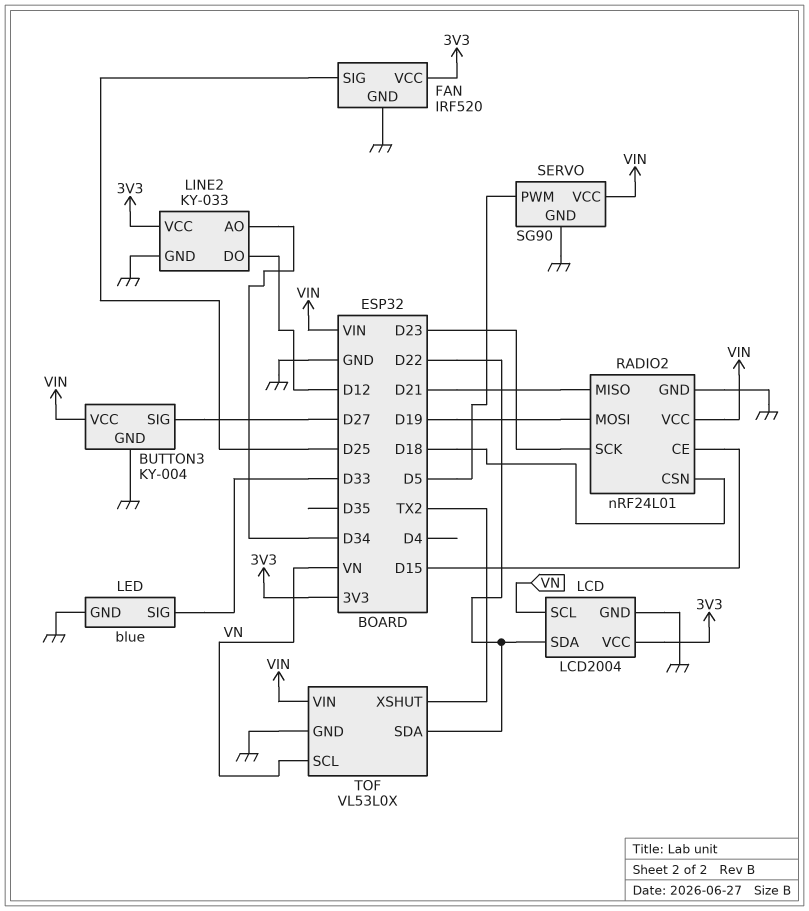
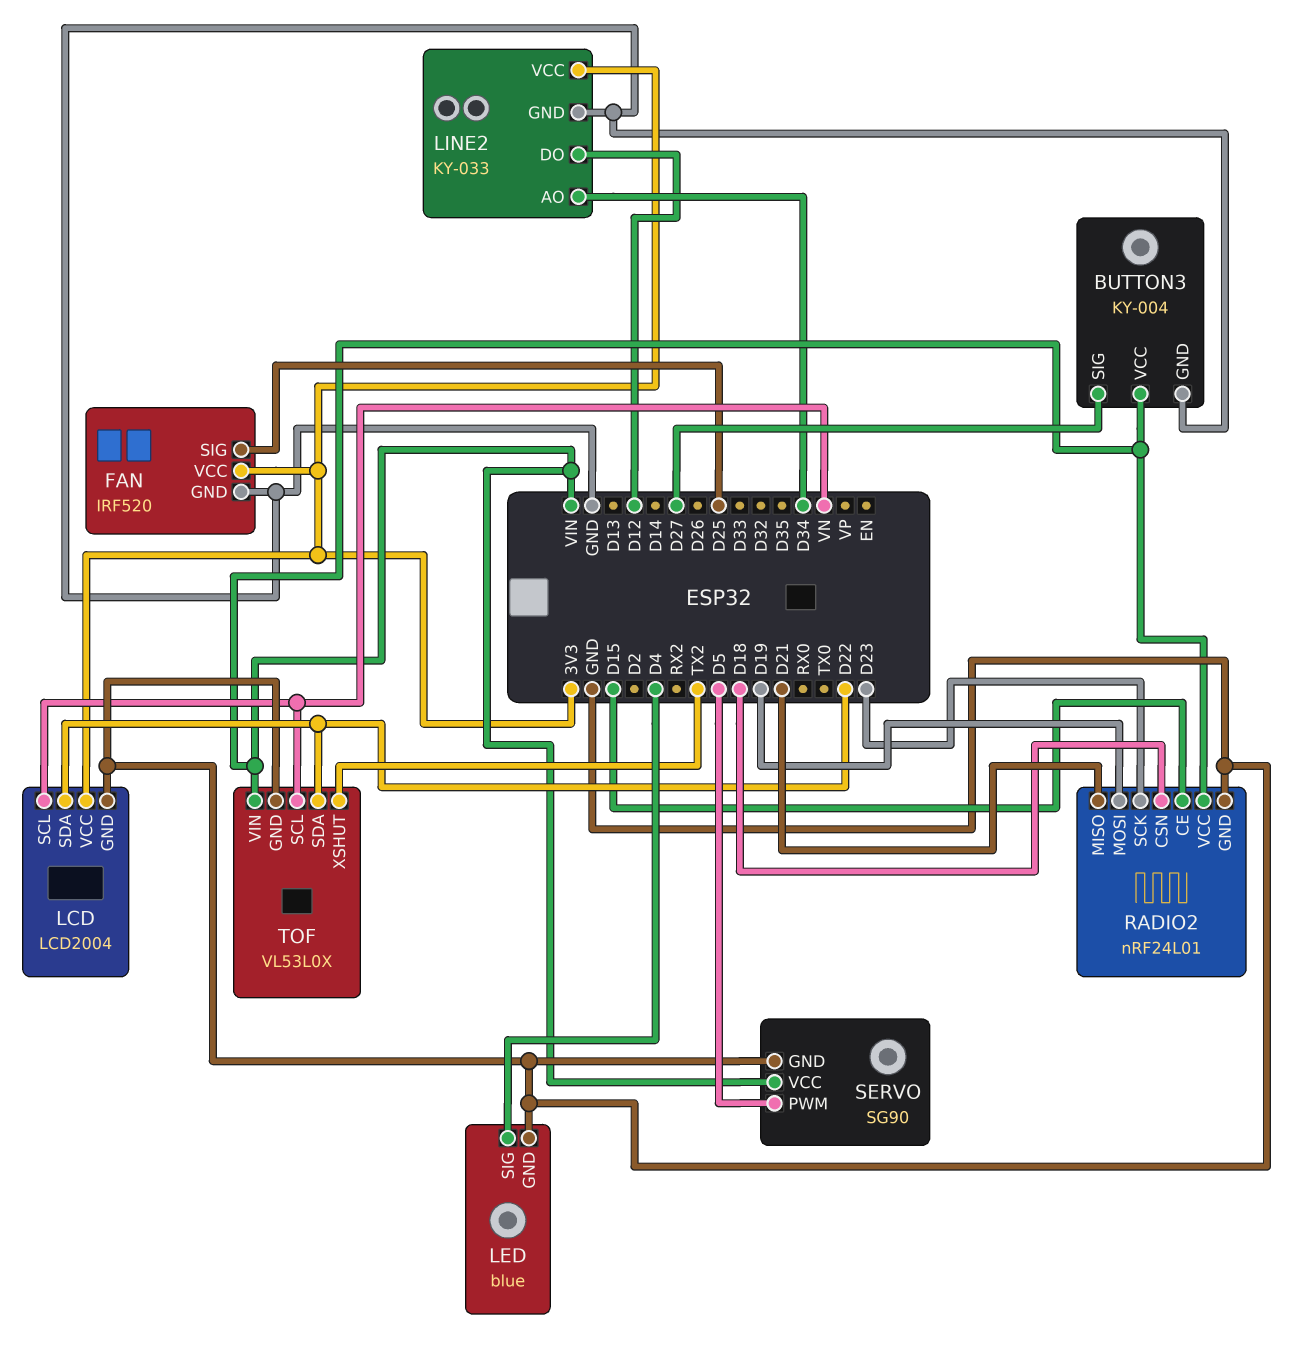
LED pin SIG: D33 -> D4

